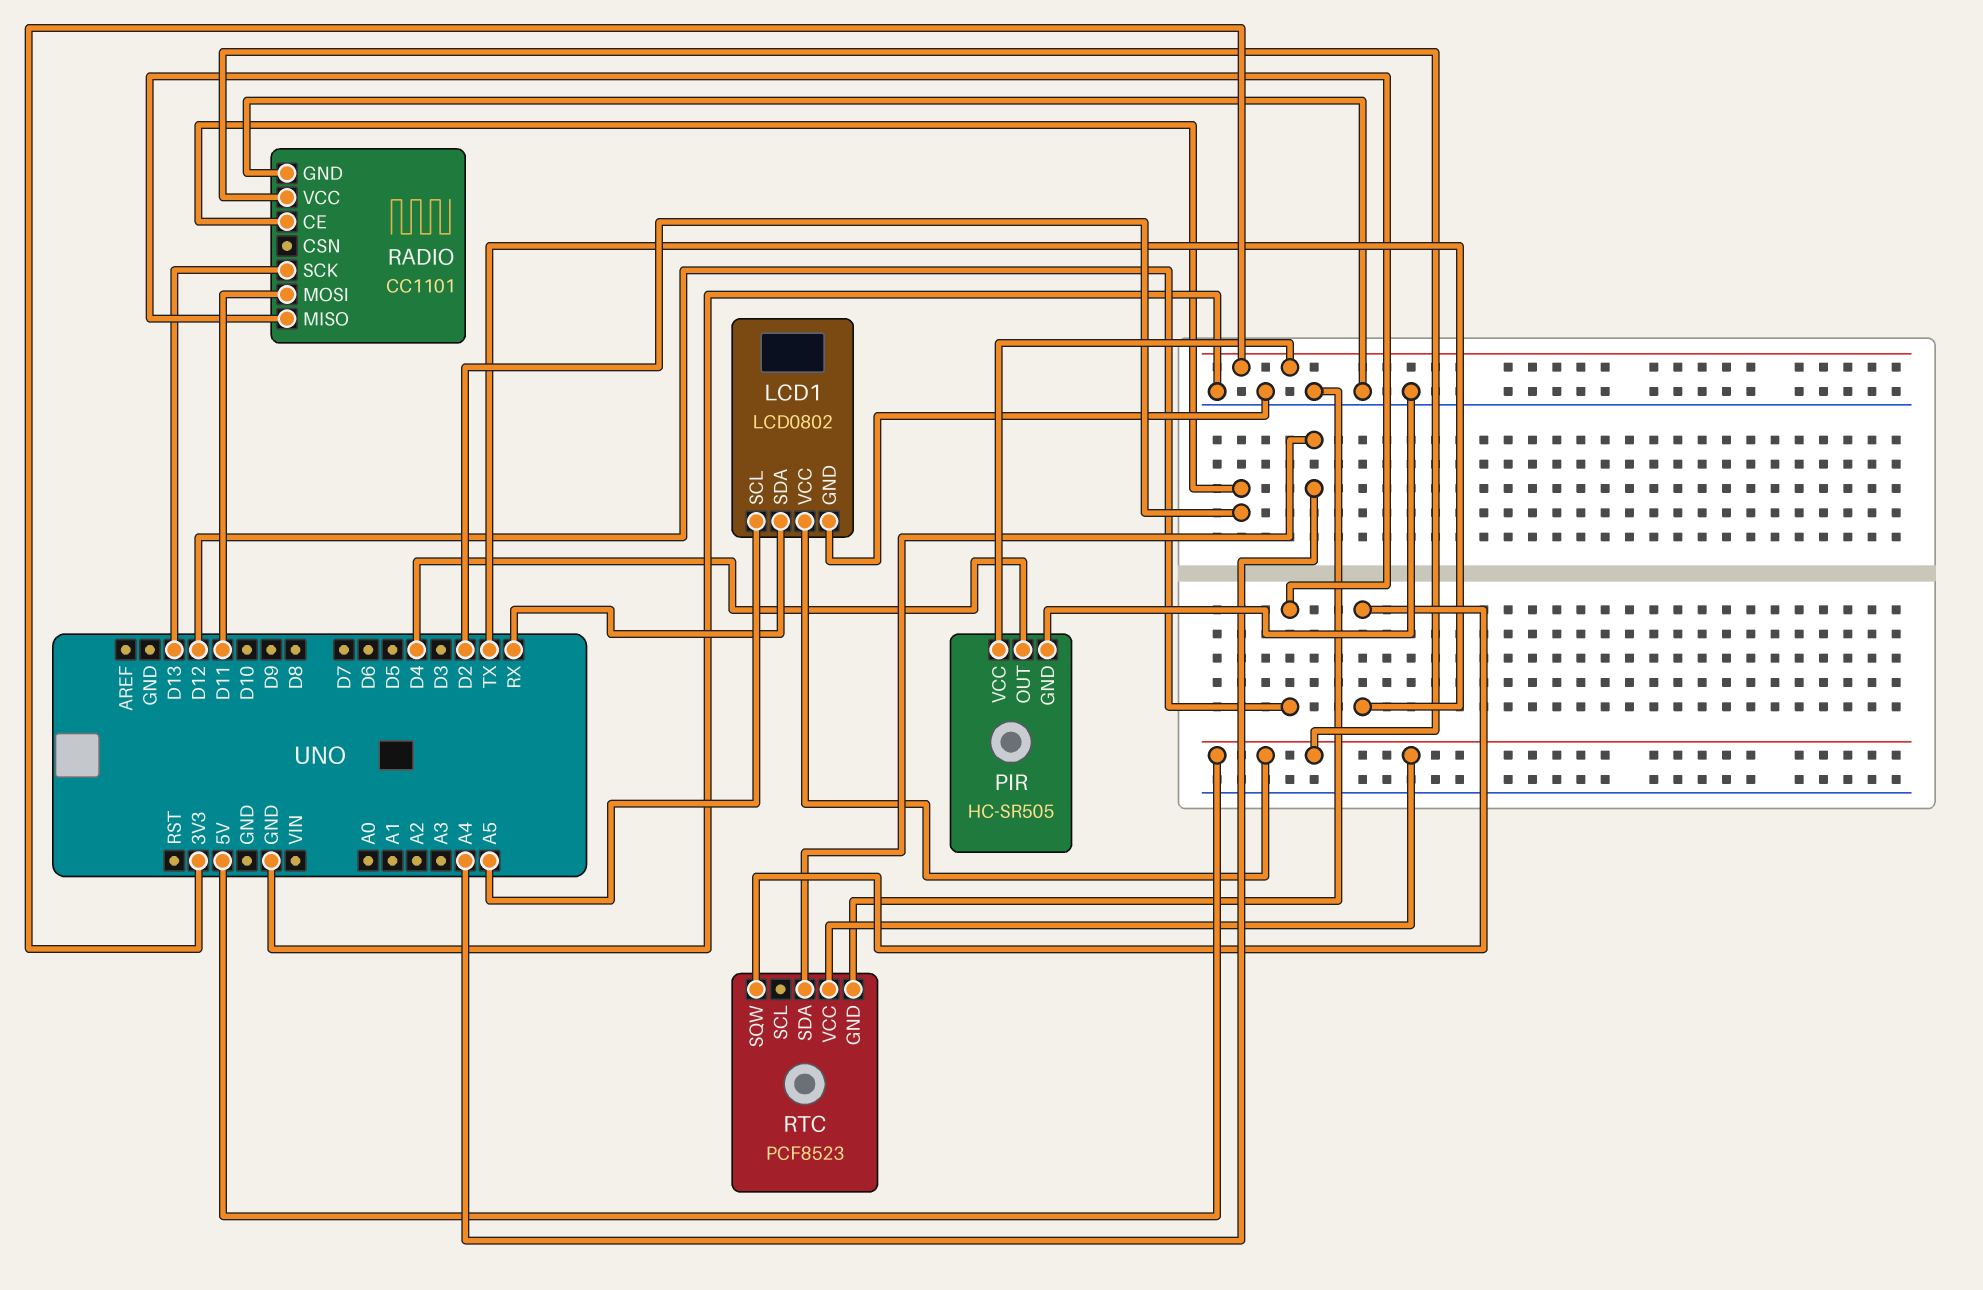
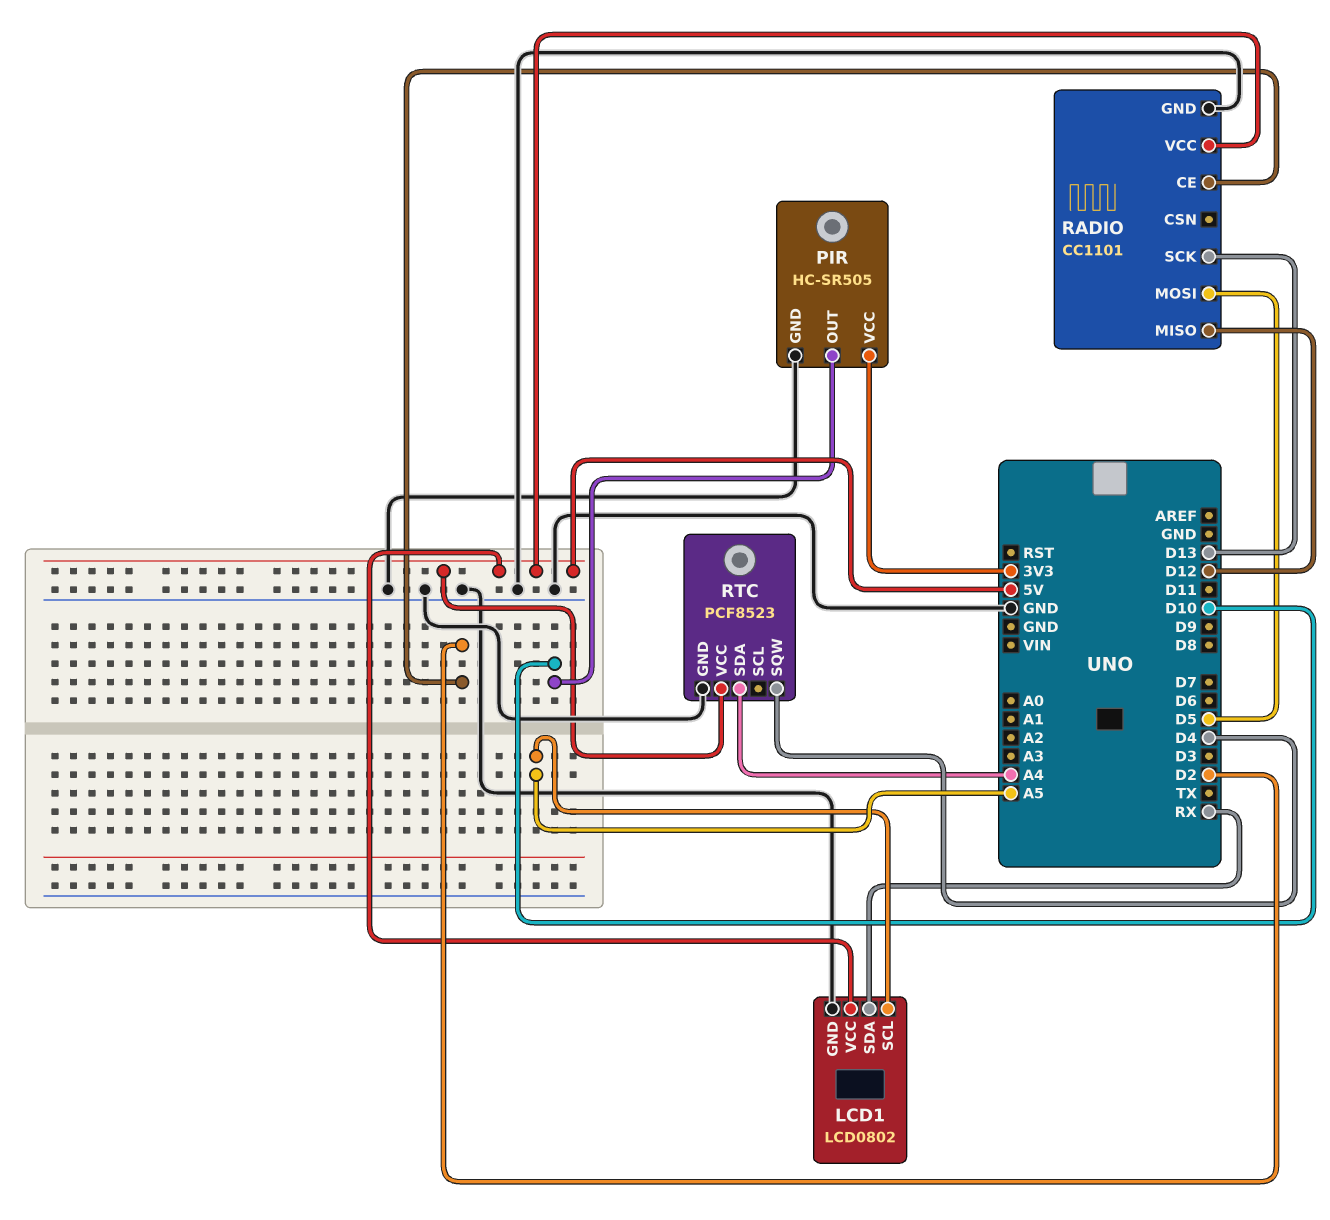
PIR pin OUT: D4 -> D10
RADIO pin MOSI: D11 -> D5
RTC pin SQW: TX -> D4

